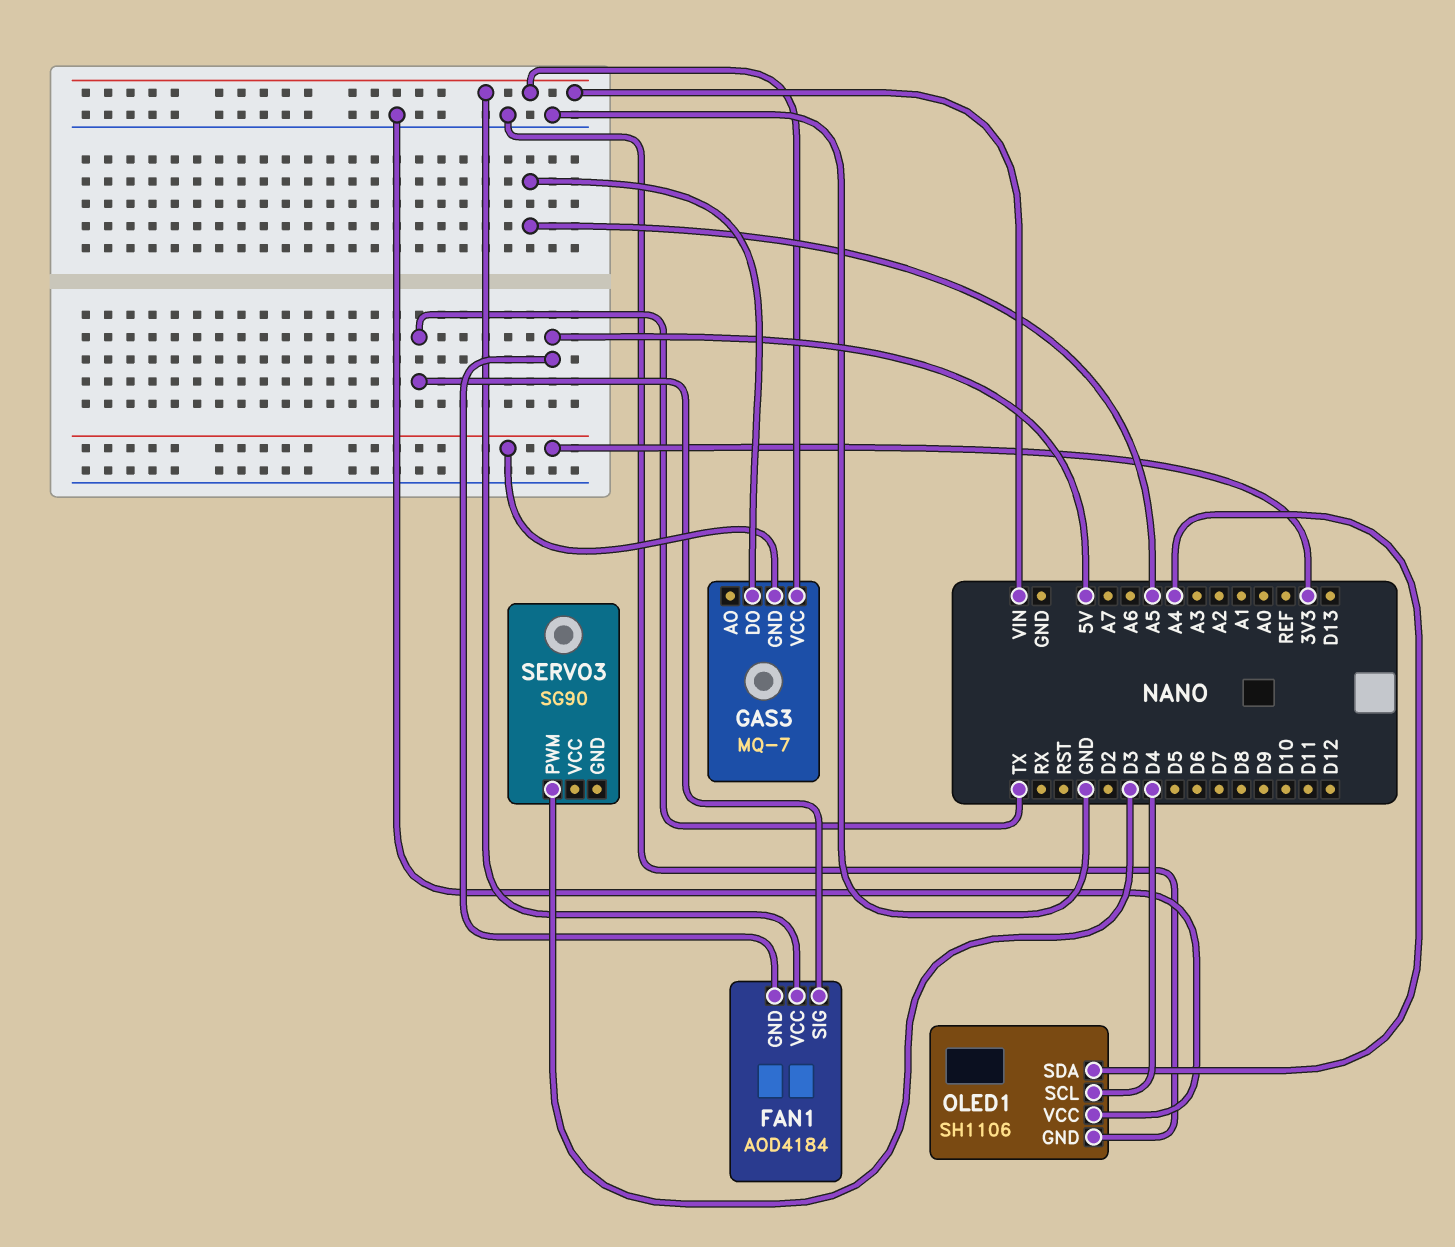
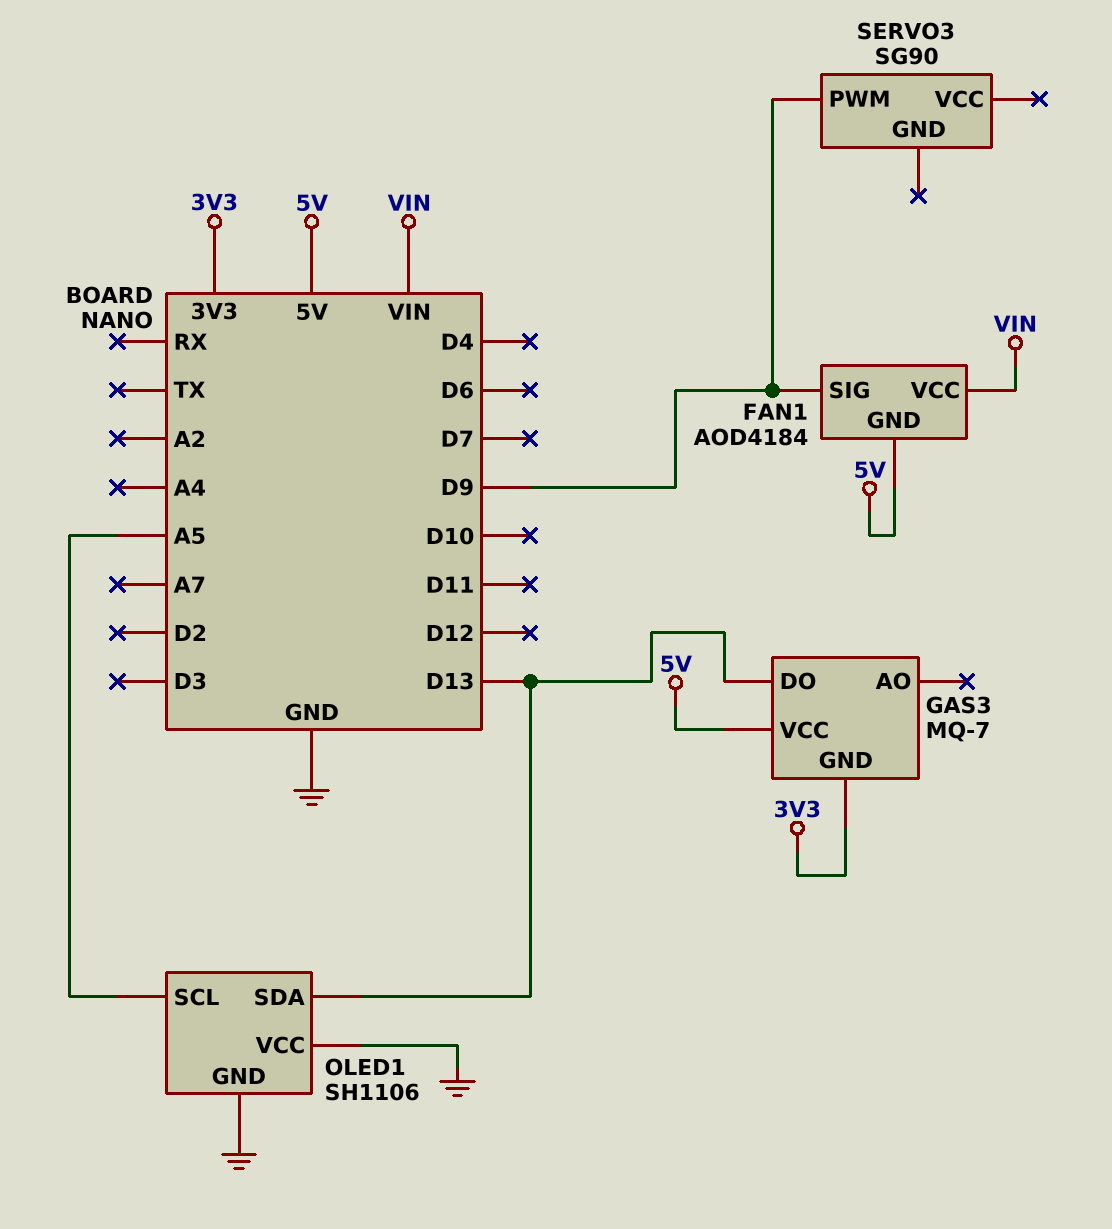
FAN1 pin SIG: TX -> D9
GAS3 pin DO: A5 -> D13
GAS3 pin VCC: VIN -> 5V
OLED1 pin SCL: D4 -> A5
OLED1 pin SDA: A4 -> D13
SERVO3 pin PWM: D3 -> D9

